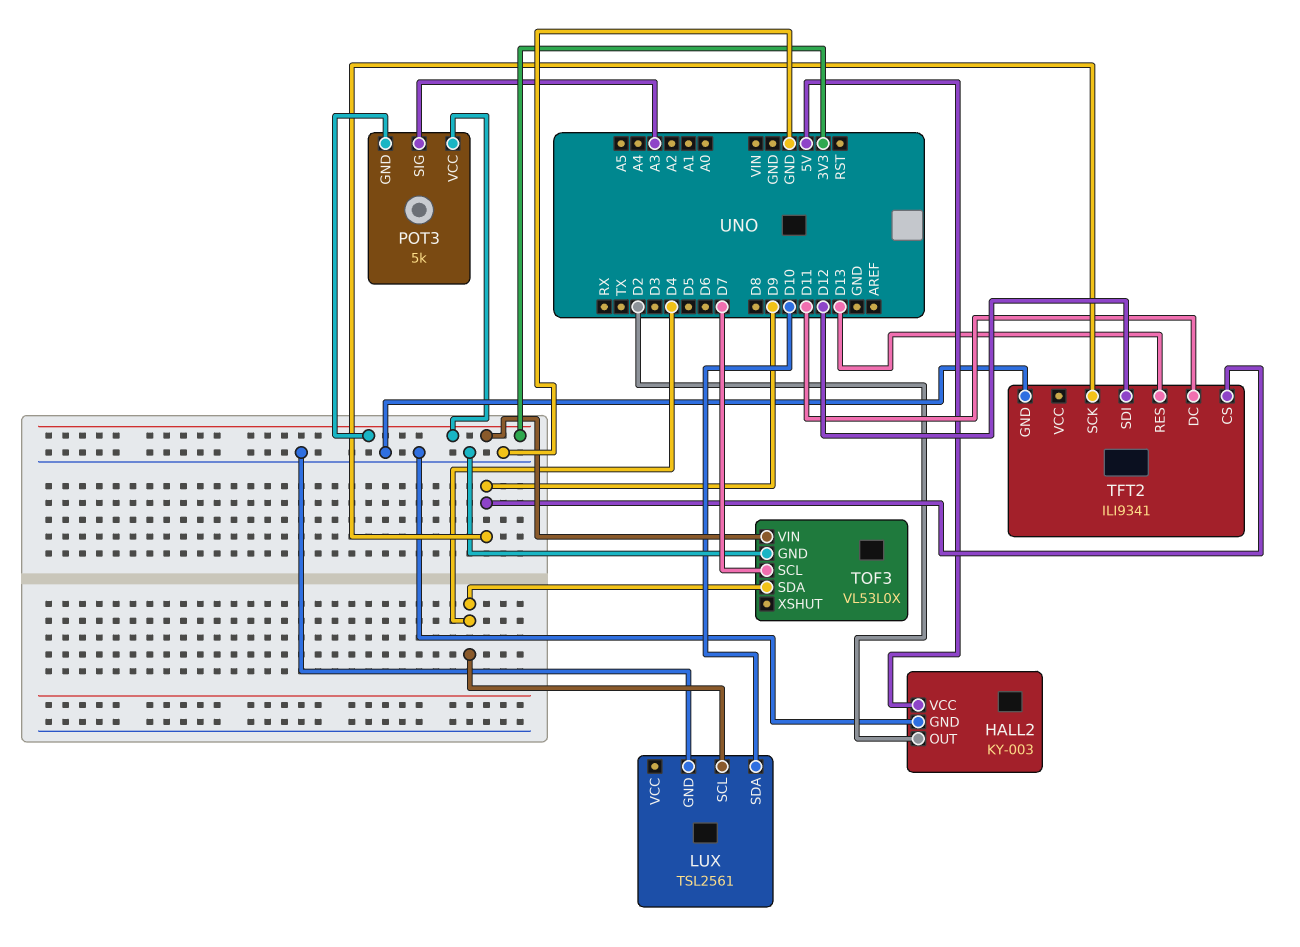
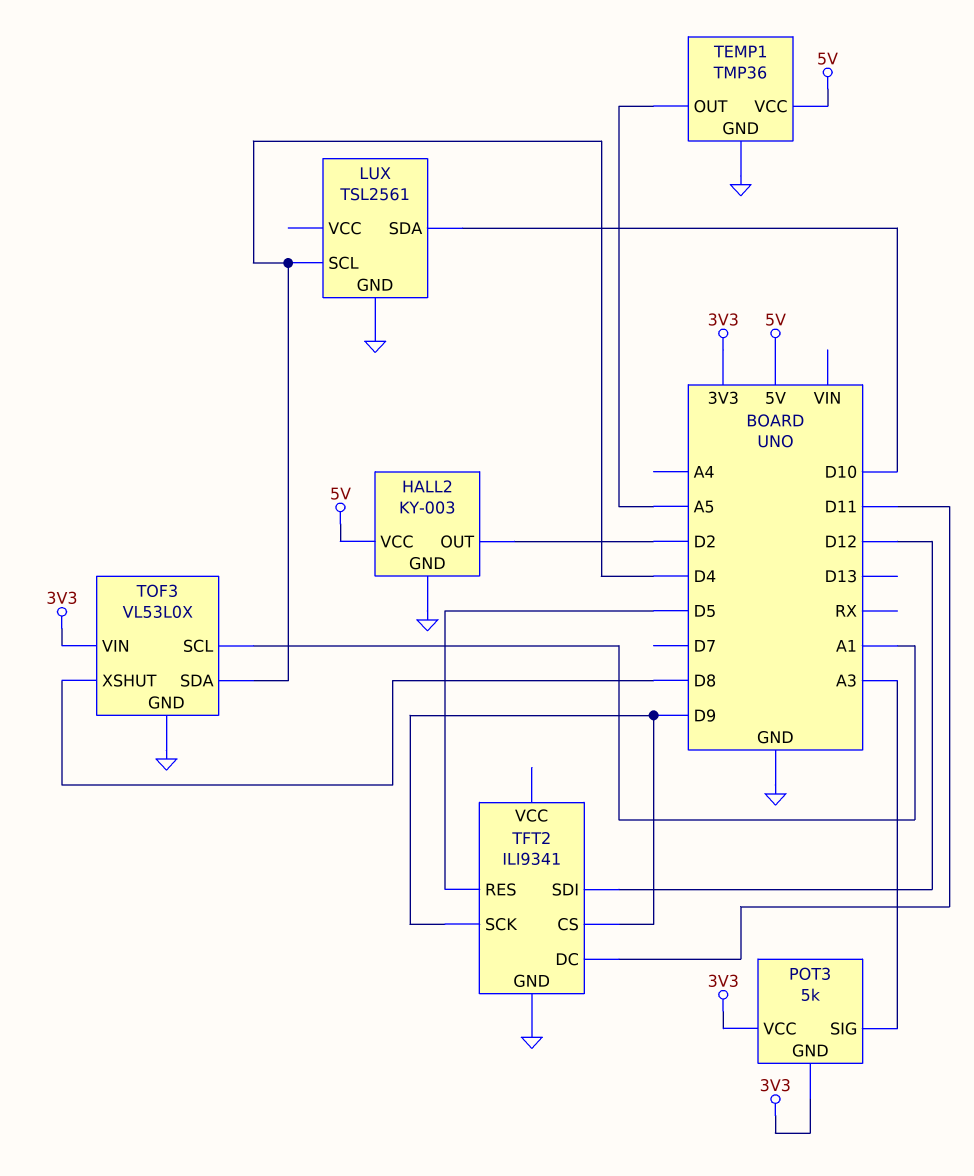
TEMP1: none -> TMP36
TEMP1 pin GND: none -> GND
TEMP1 pin OUT: none -> A5
TEMP1 pin VCC: none -> 5V
TFT2 pin RES: D13 -> D5
TOF3 pin SCL: D7 -> A1
TOF3 pin XSHUT: none -> D8

